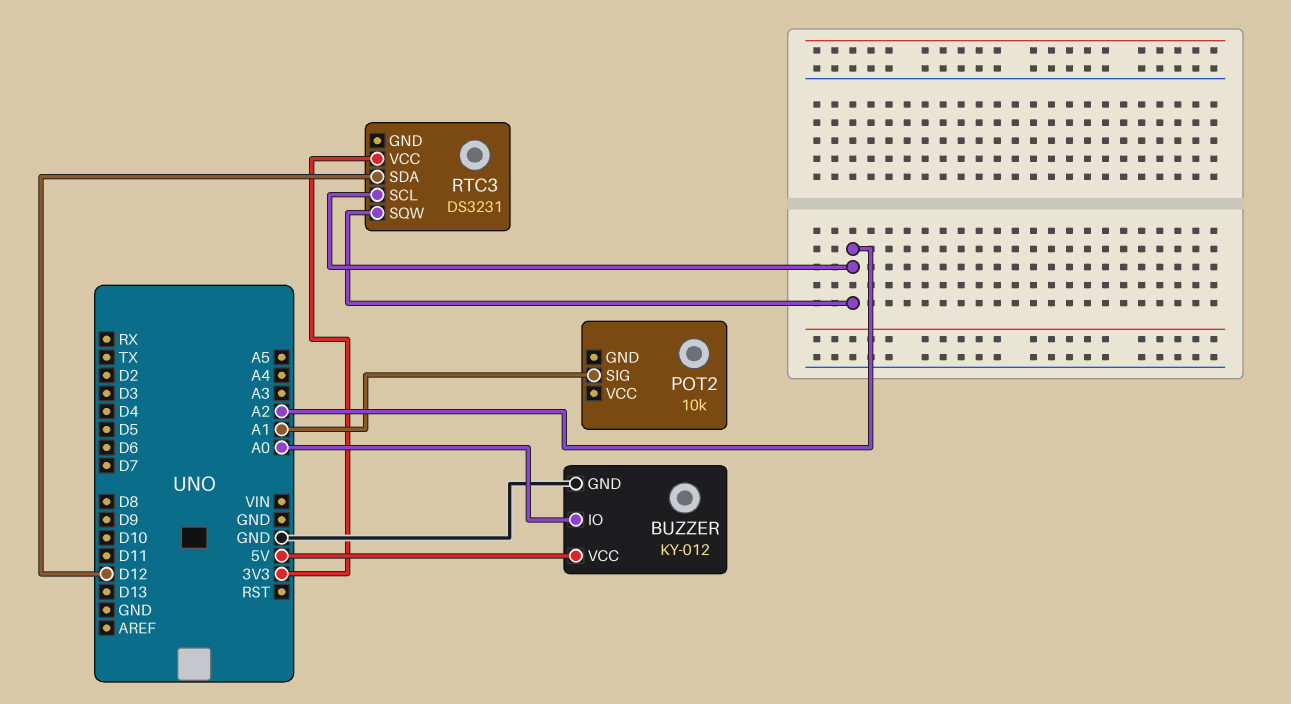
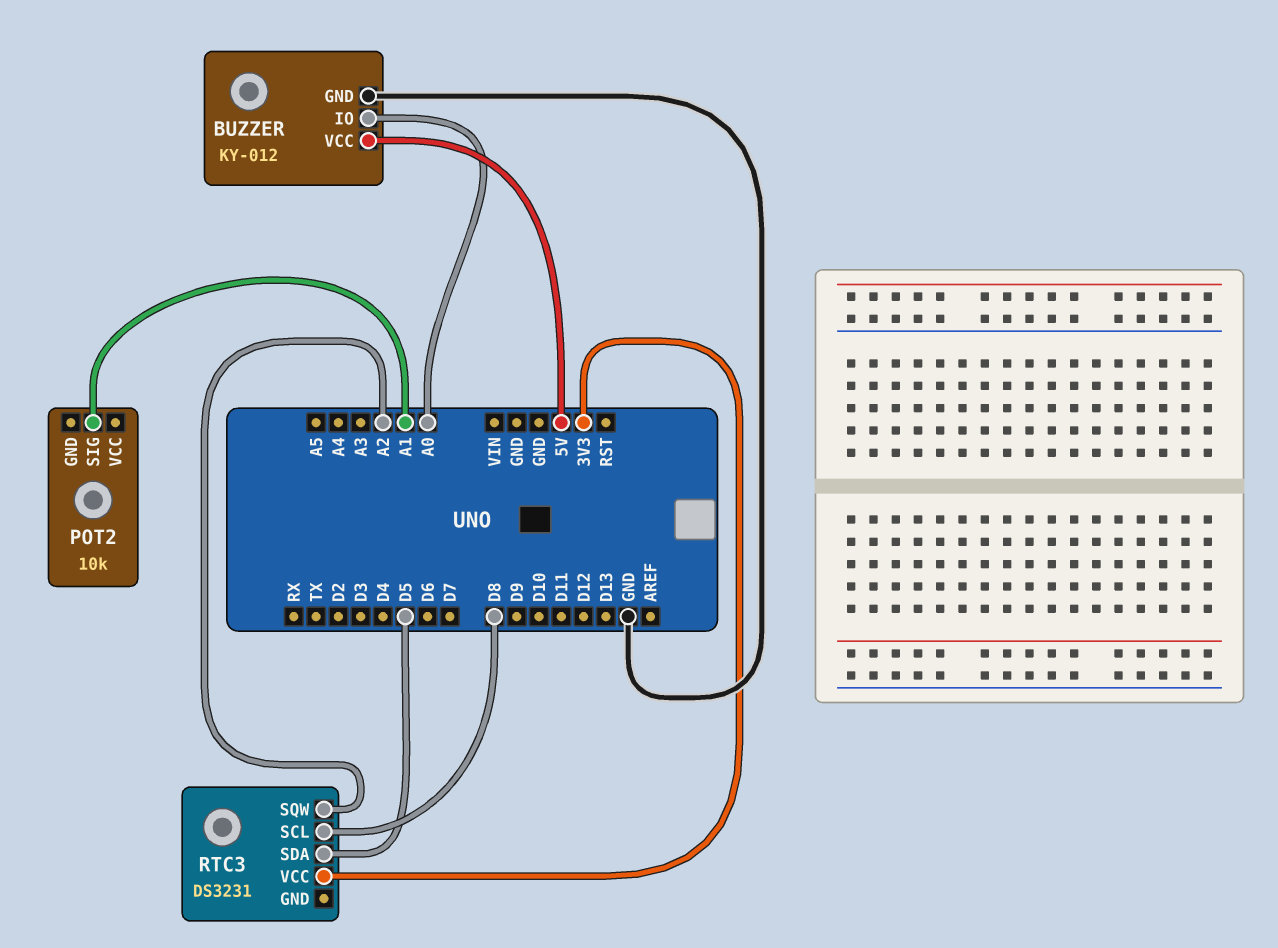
RTC3 pin SCL: A2 -> D8
RTC3 pin SDA: D12 -> D5

